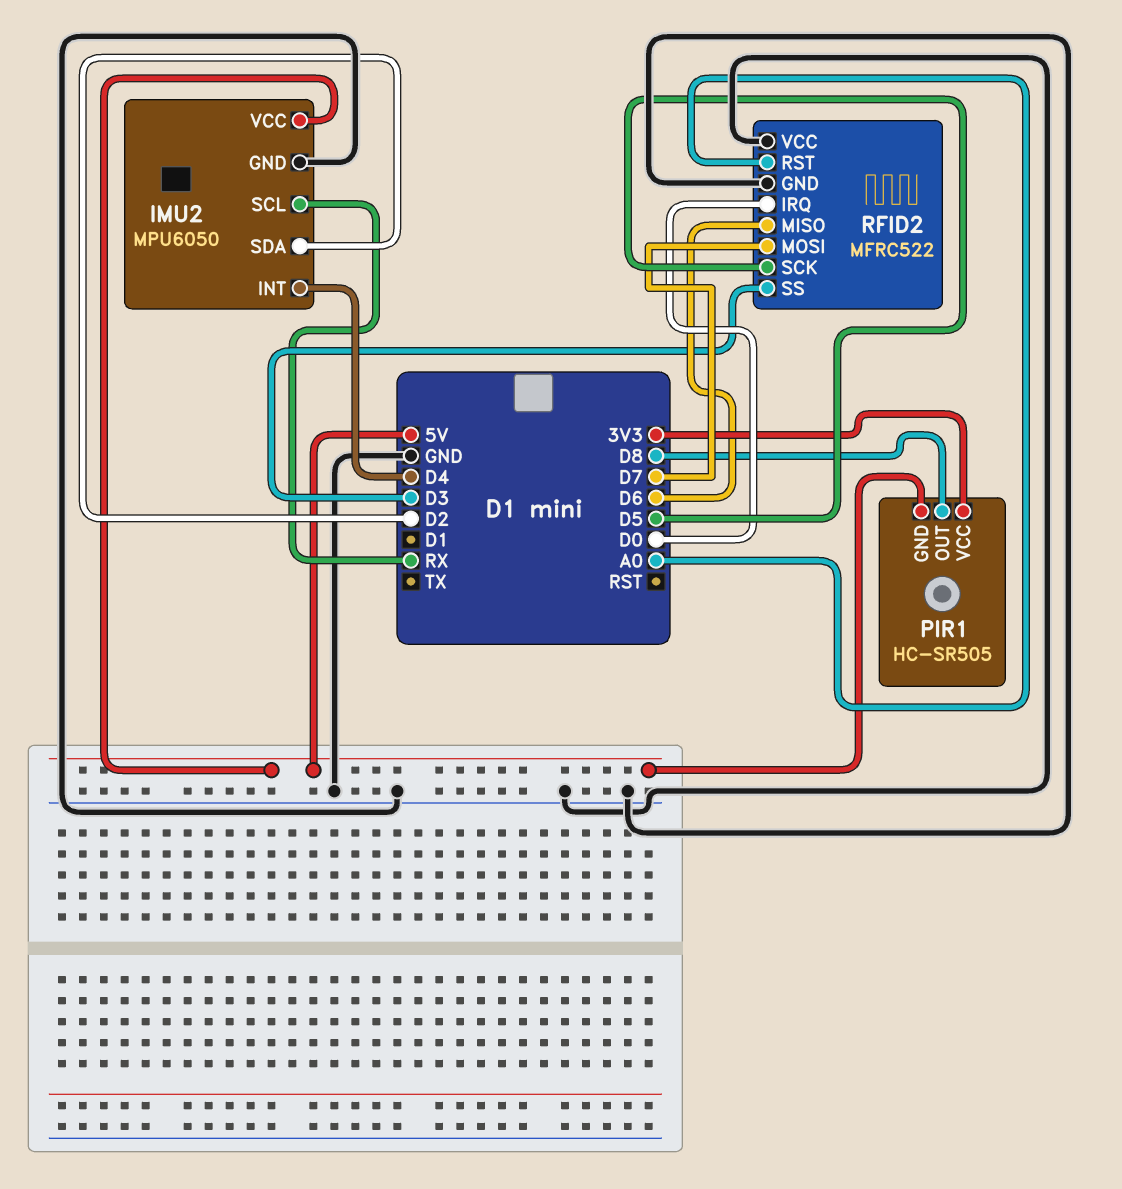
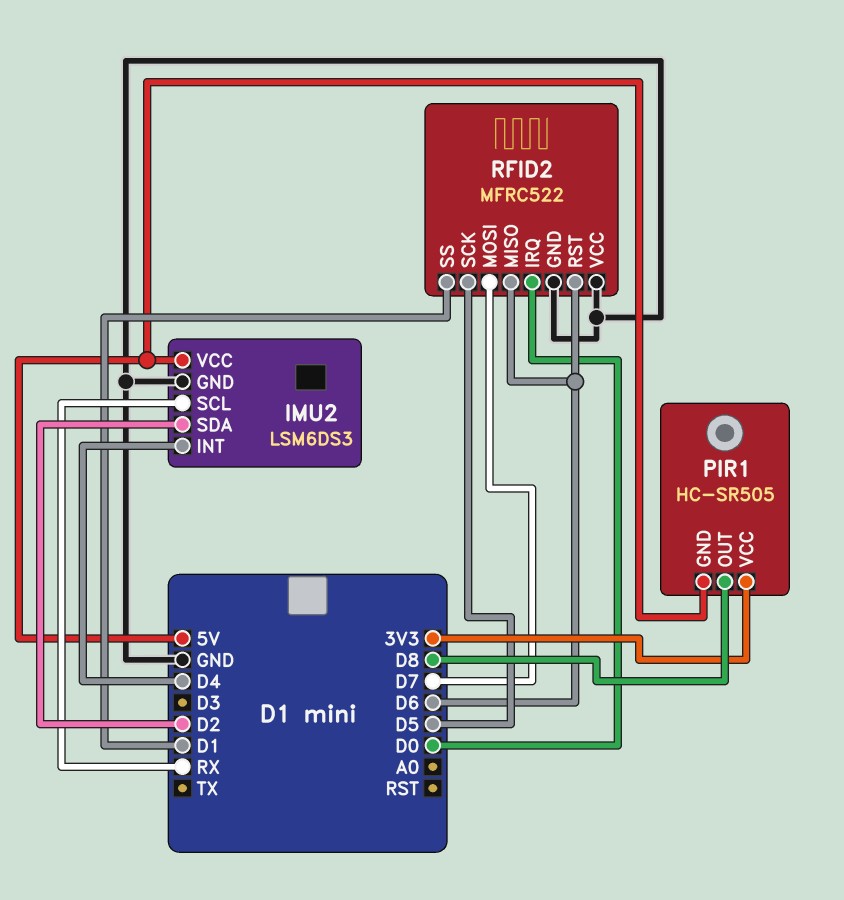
IMU2: MPU6050 -> LSM6DS3
RFID2 pin RST: A0 -> D6
RFID2 pin SS: D3 -> D1

